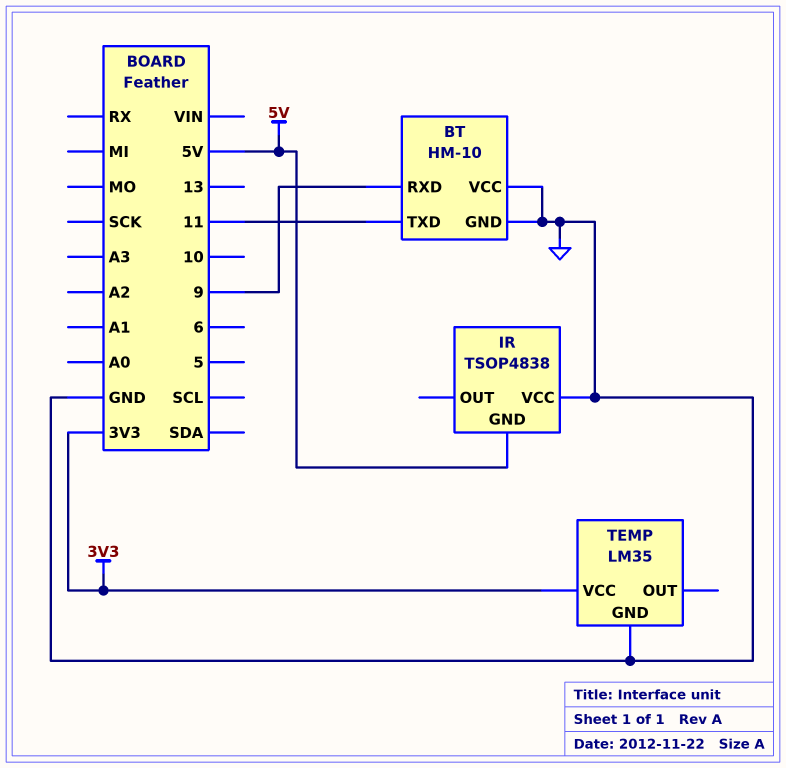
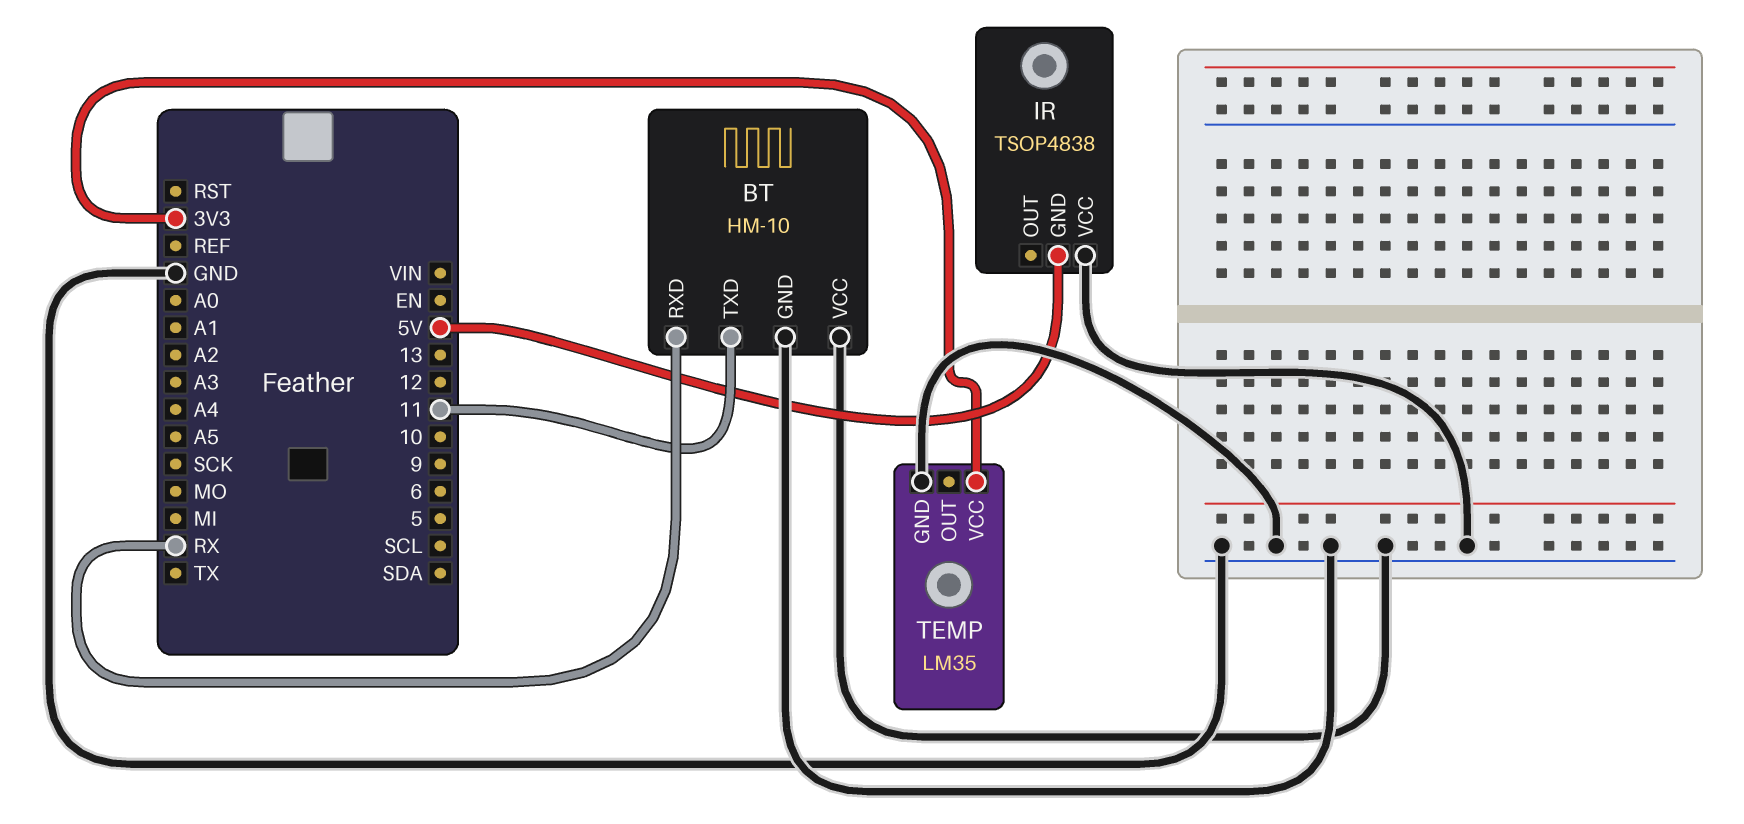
BT pin RXD: 9 -> RX

